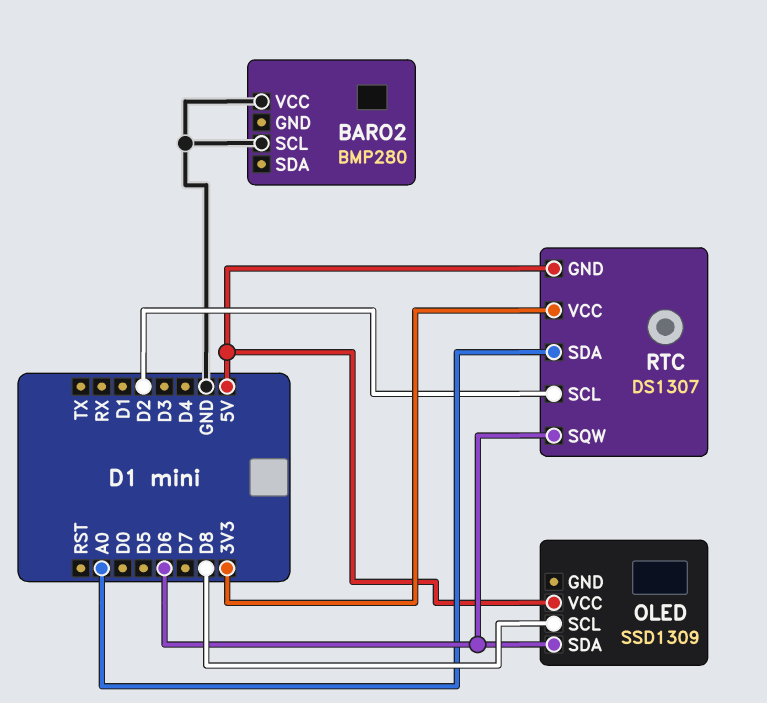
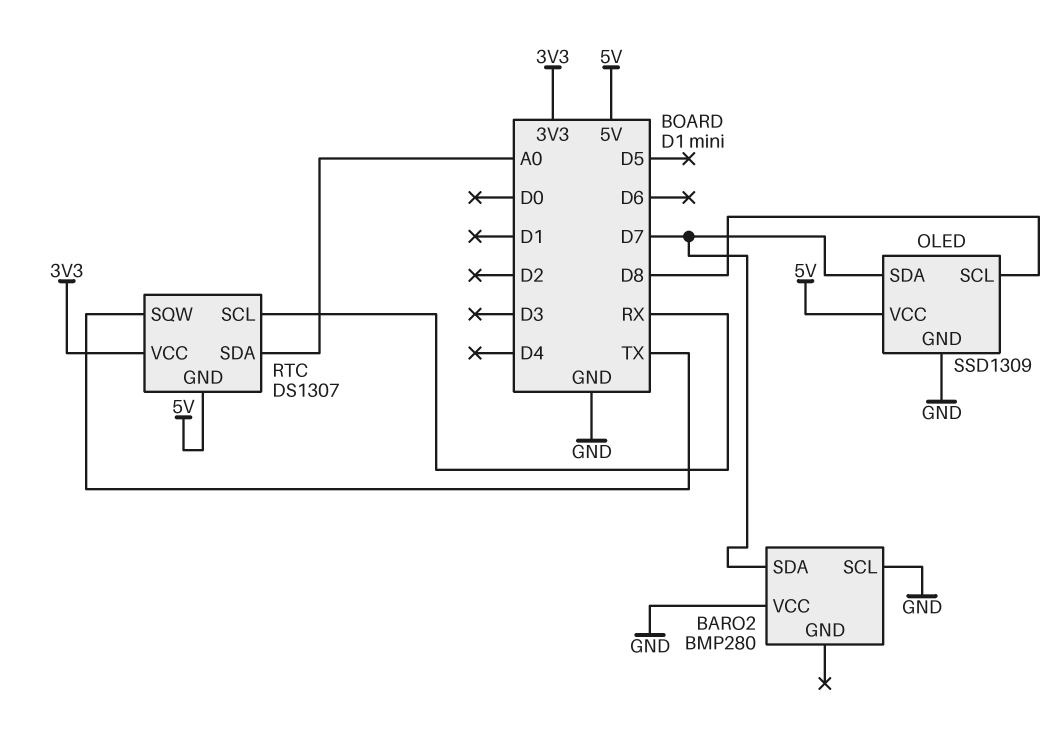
BARO2 pin SDA: none -> D7
OLED pin GND: none -> GND
OLED pin SDA: D6 -> D7
RTC pin SCL: D2 -> RX
RTC pin SQW: D6 -> TX

